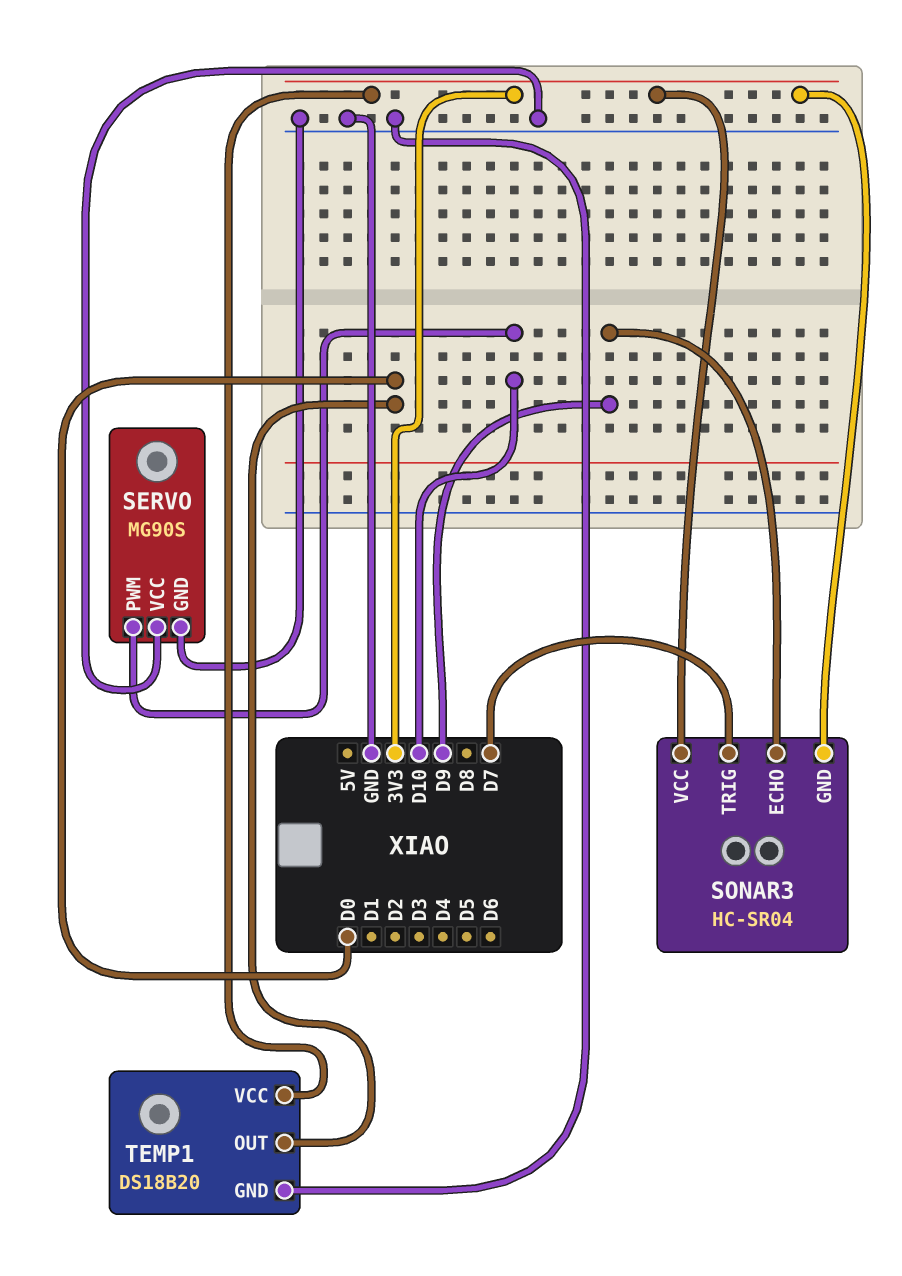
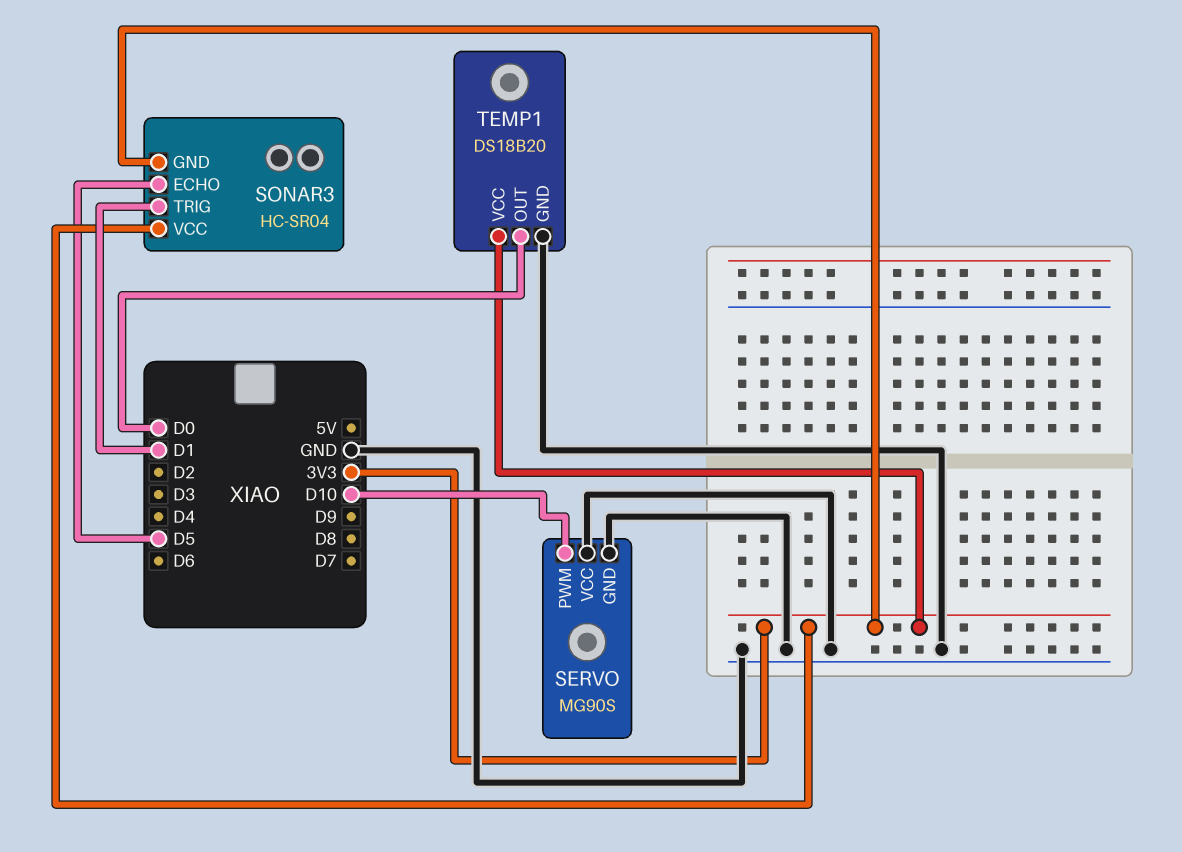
SONAR3 pin ECHO: D9 -> D5
SONAR3 pin TRIG: D7 -> D1

